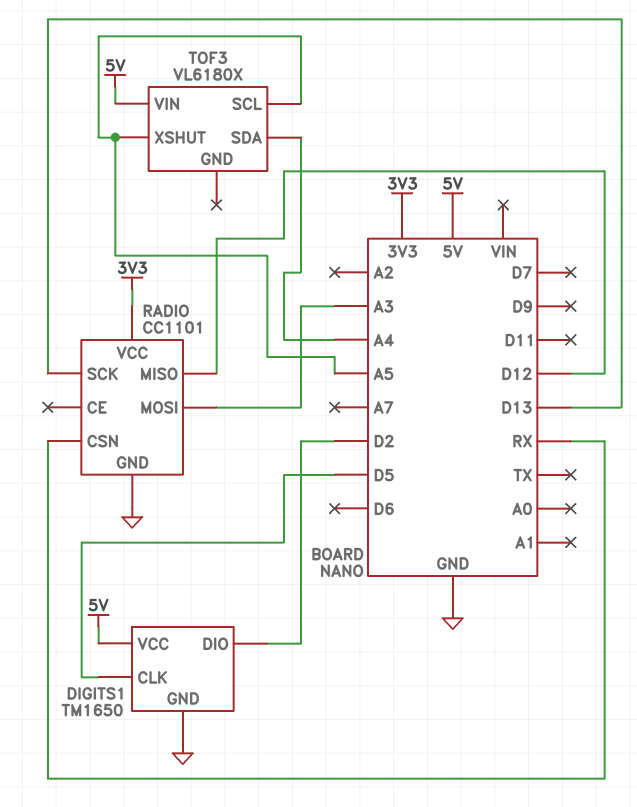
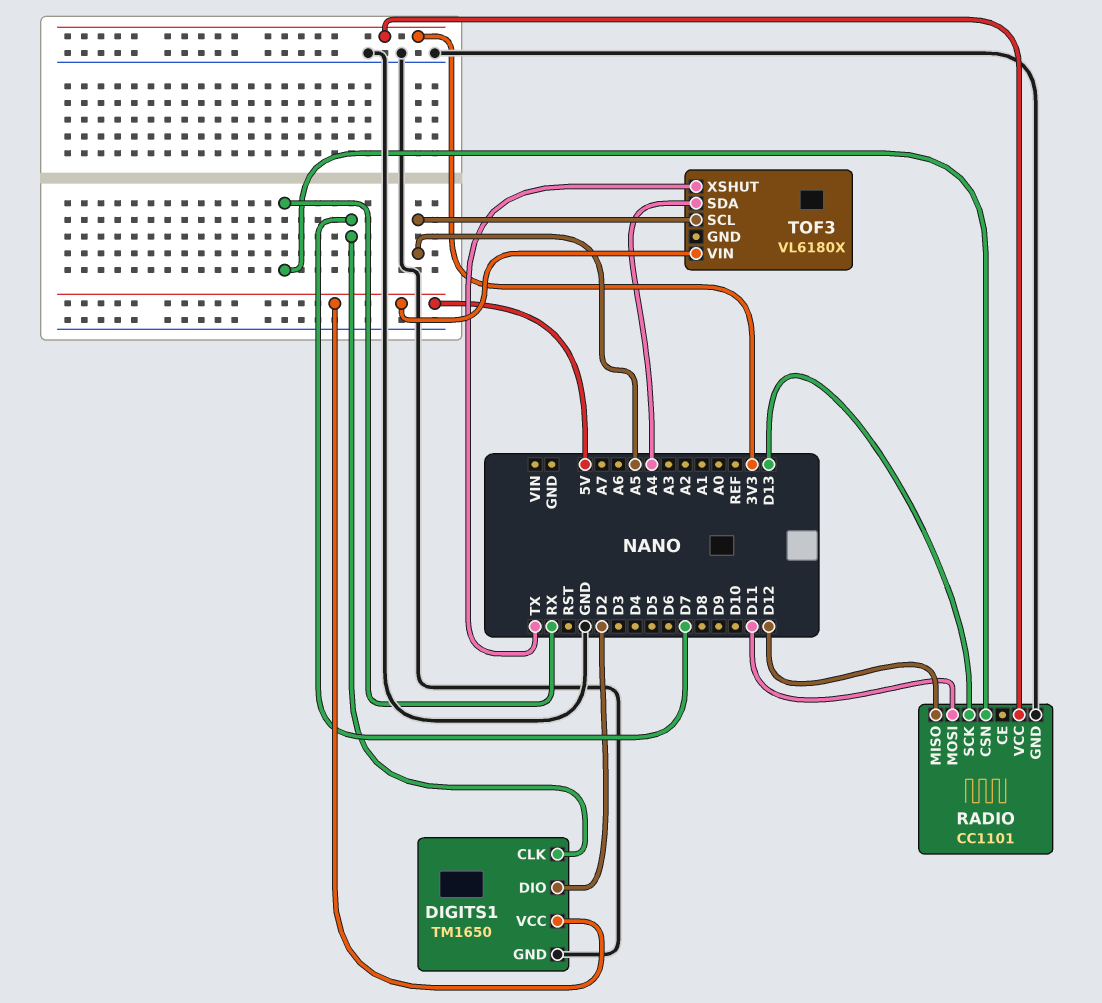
DIGITS1 pin CLK: D5 -> D7
RADIO pin MOSI: A3 -> D11
TOF3 pin XSHUT: A5 -> TX

